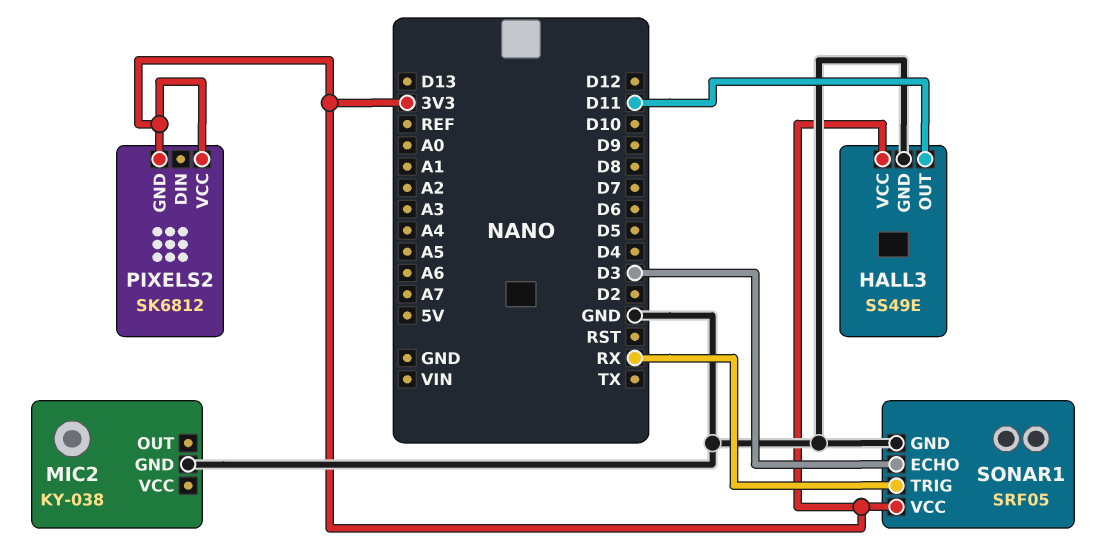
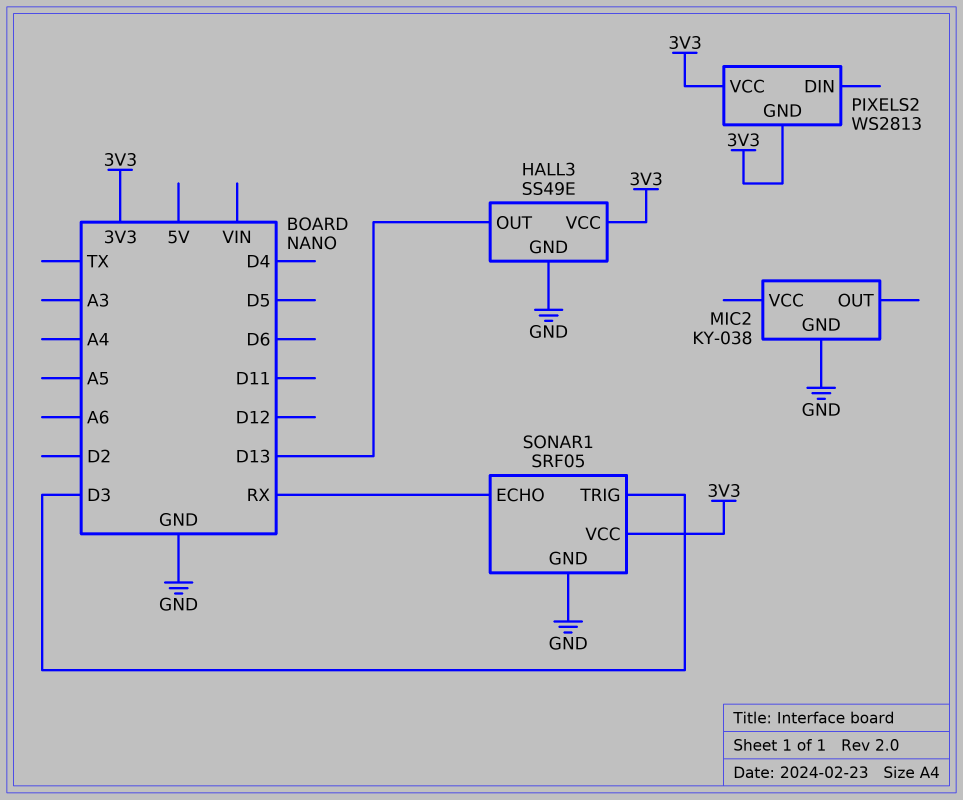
HALL3 pin OUT: D11 -> D13
PIXELS2: SK6812 -> WS2813
SONAR1 pin ECHO: D3 -> RX
SONAR1 pin TRIG: RX -> D3

